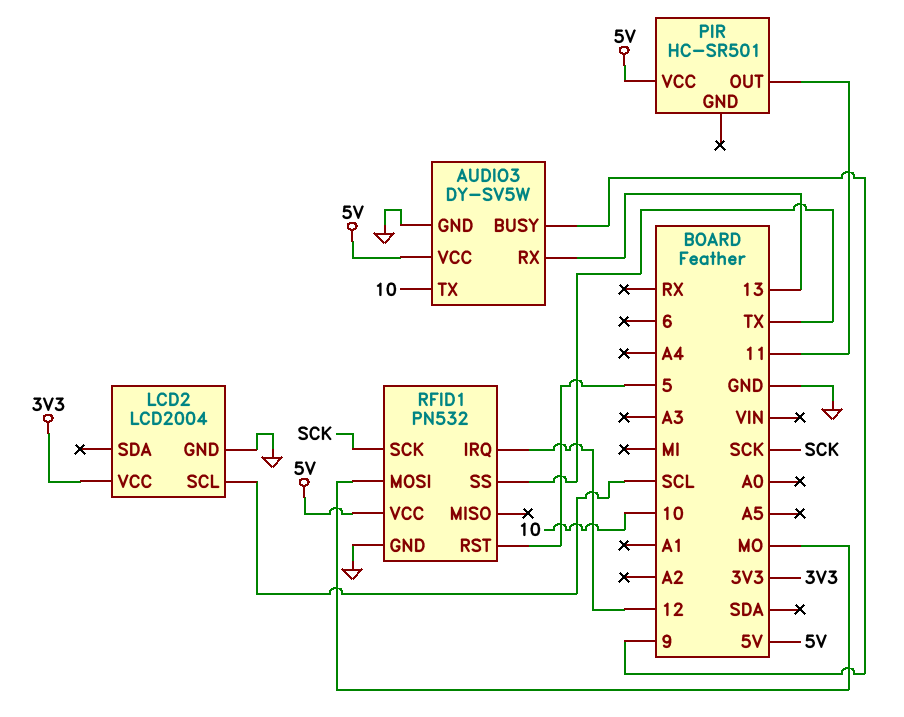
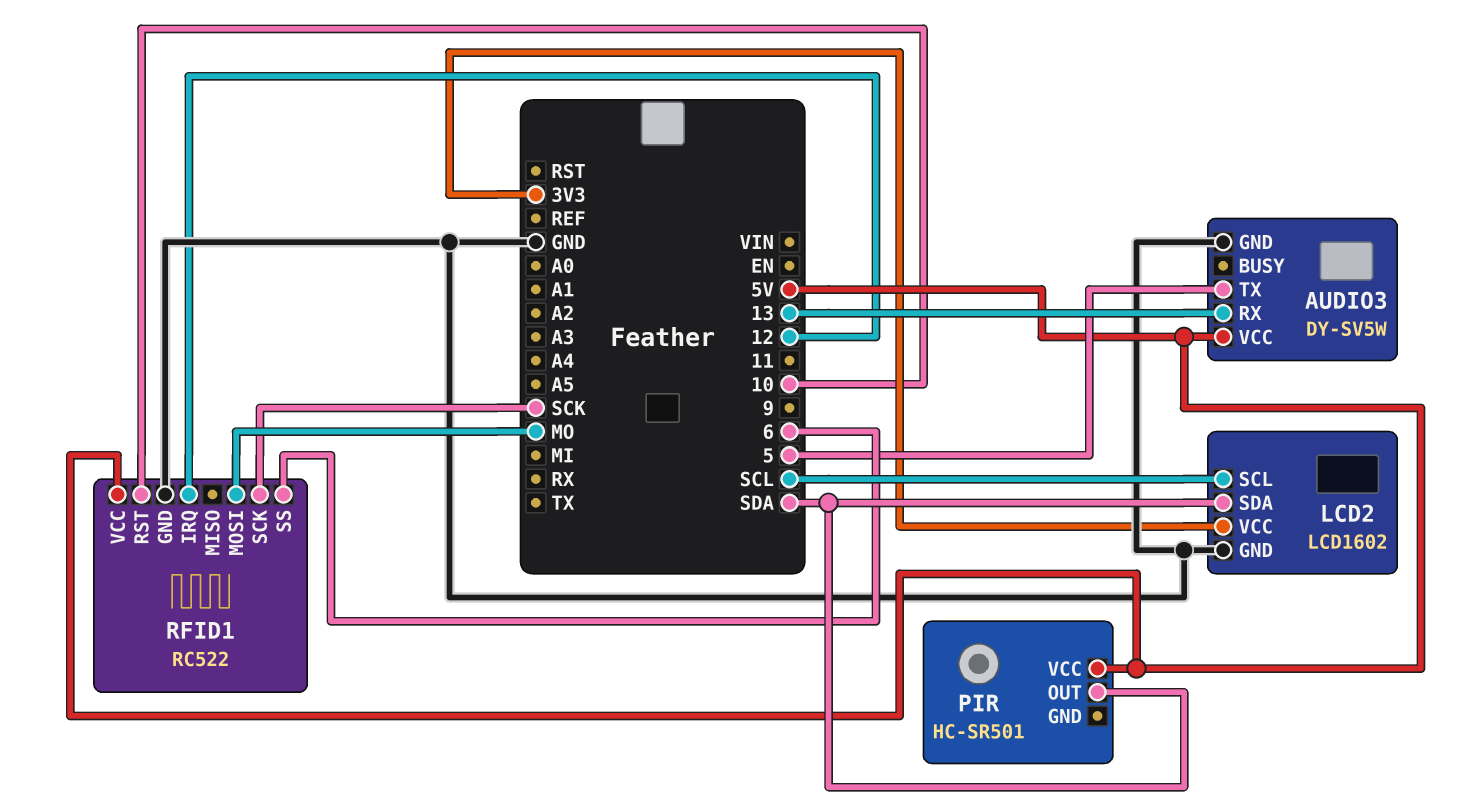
AUDIO3 pin BUSY: 9 -> none
AUDIO3 pin TX: 10 -> 5
LCD2: LCD2004 -> LCD1602
LCD2 pin SDA: none -> SDA
PIR pin OUT: 11 -> SDA
RFID1: PN532 -> RC522
RFID1 pin RST: 5 -> 10
RFID1 pin SS: TX -> 6

